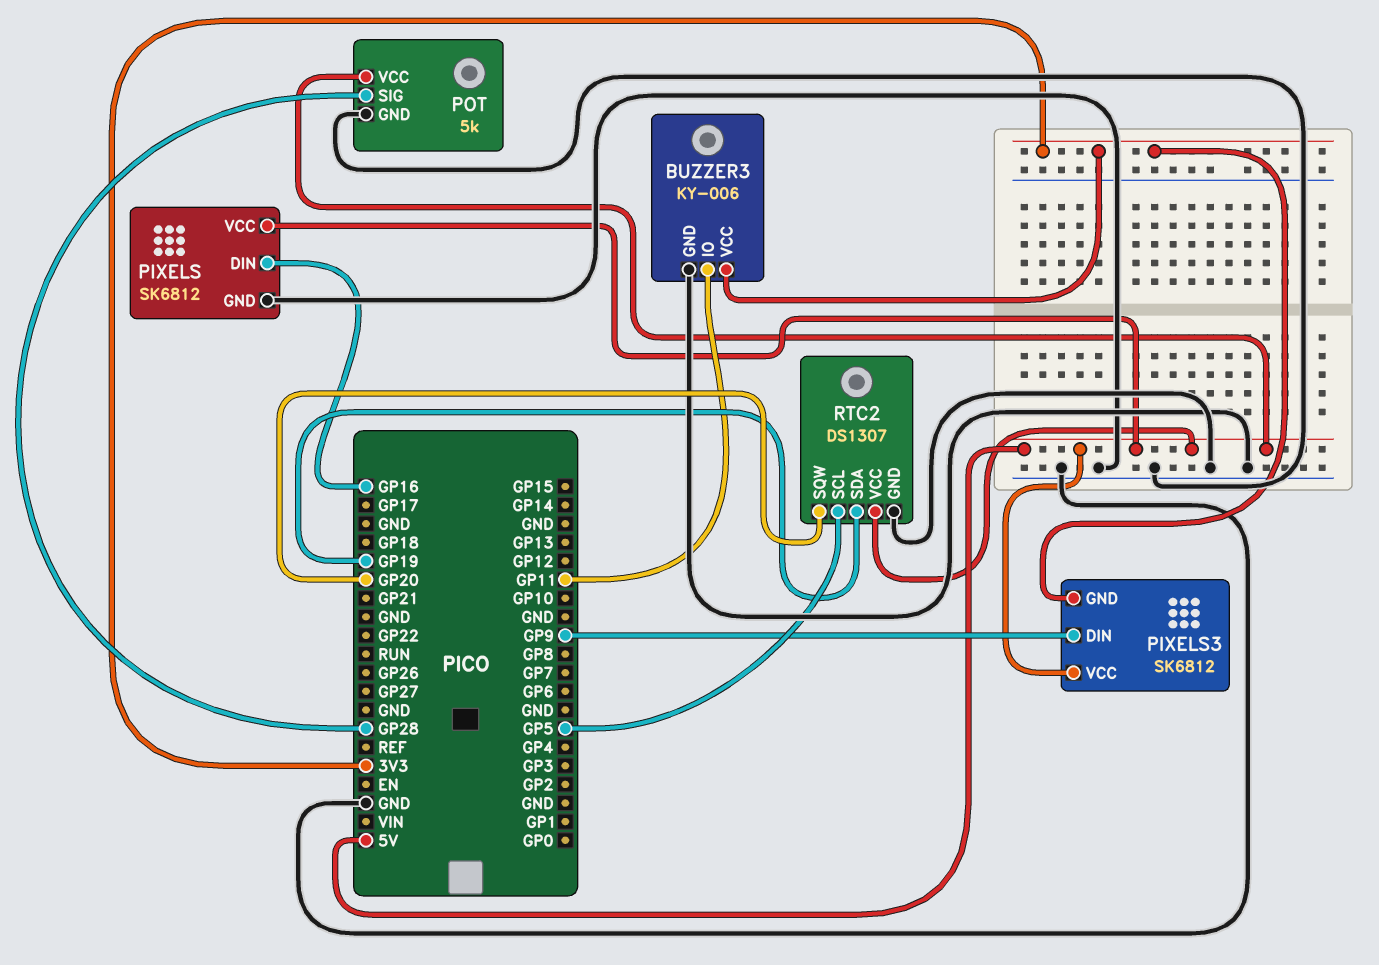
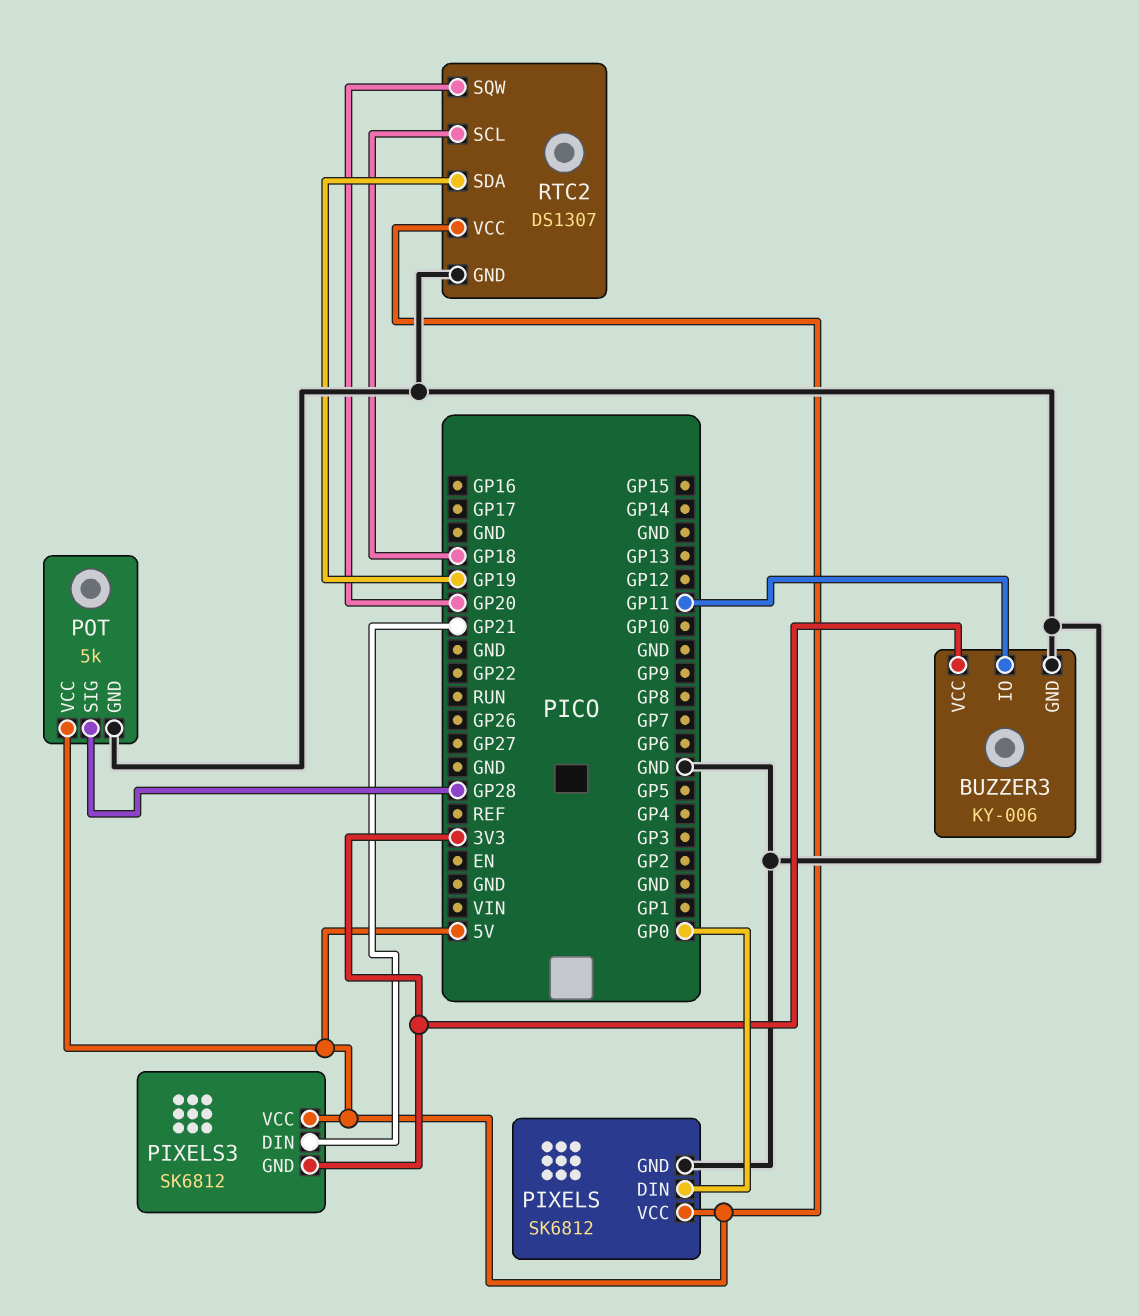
PIXELS pin DIN: GP16 -> GP0
PIXELS3 pin DIN: GP9 -> GP21
RTC2 pin SCL: GP5 -> GP18

